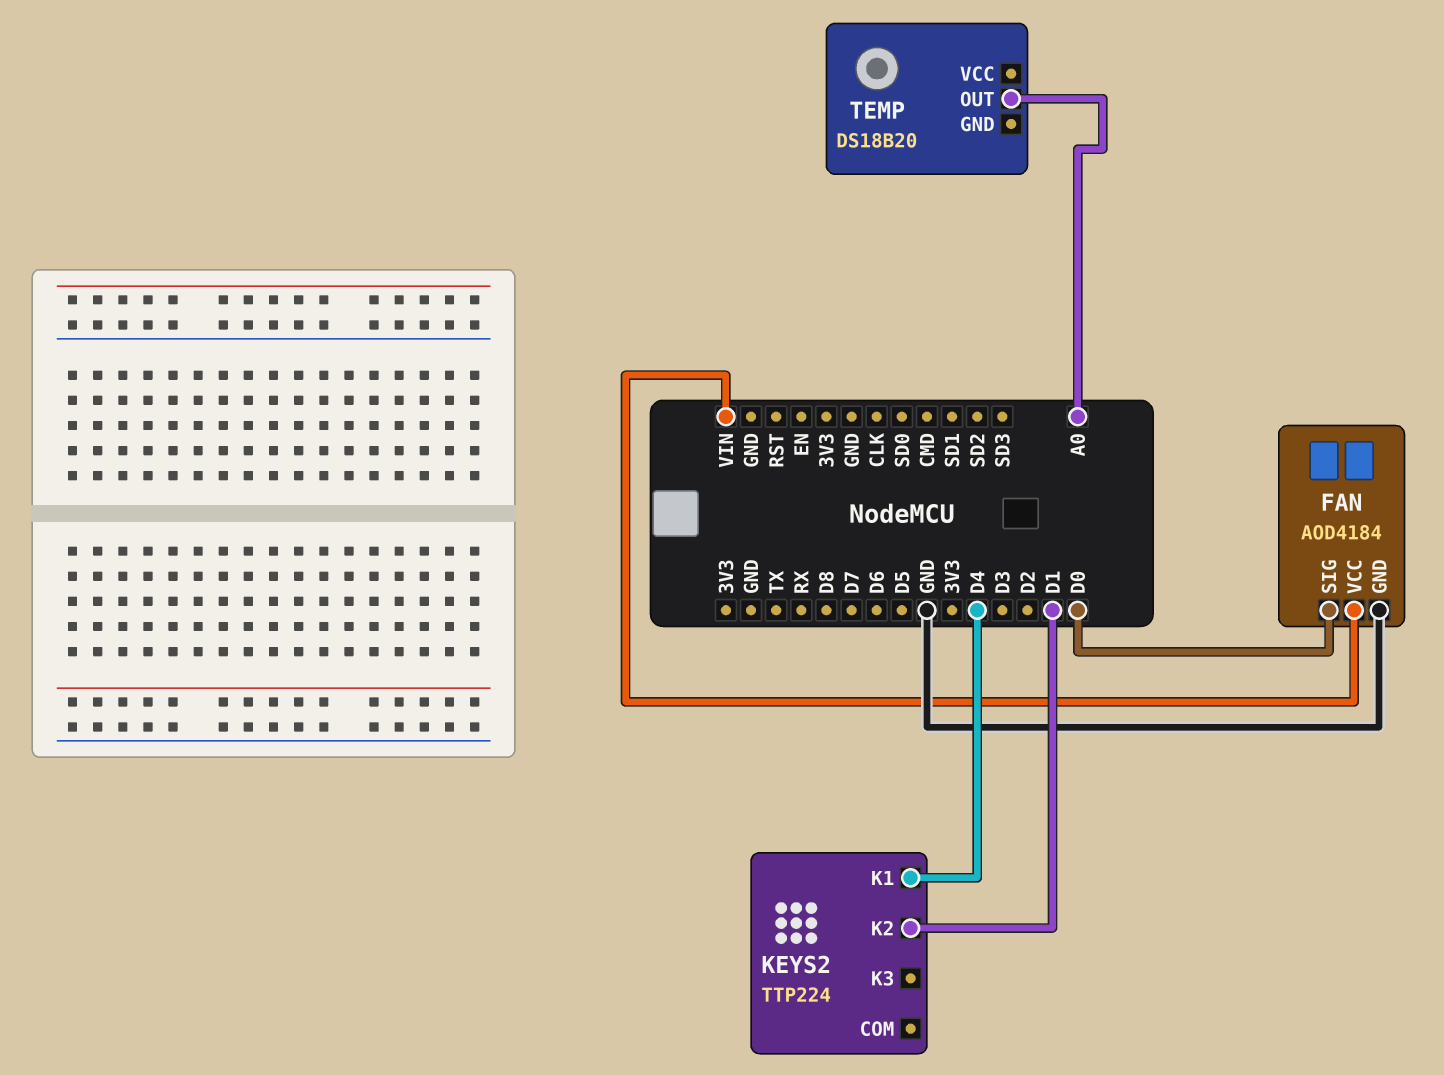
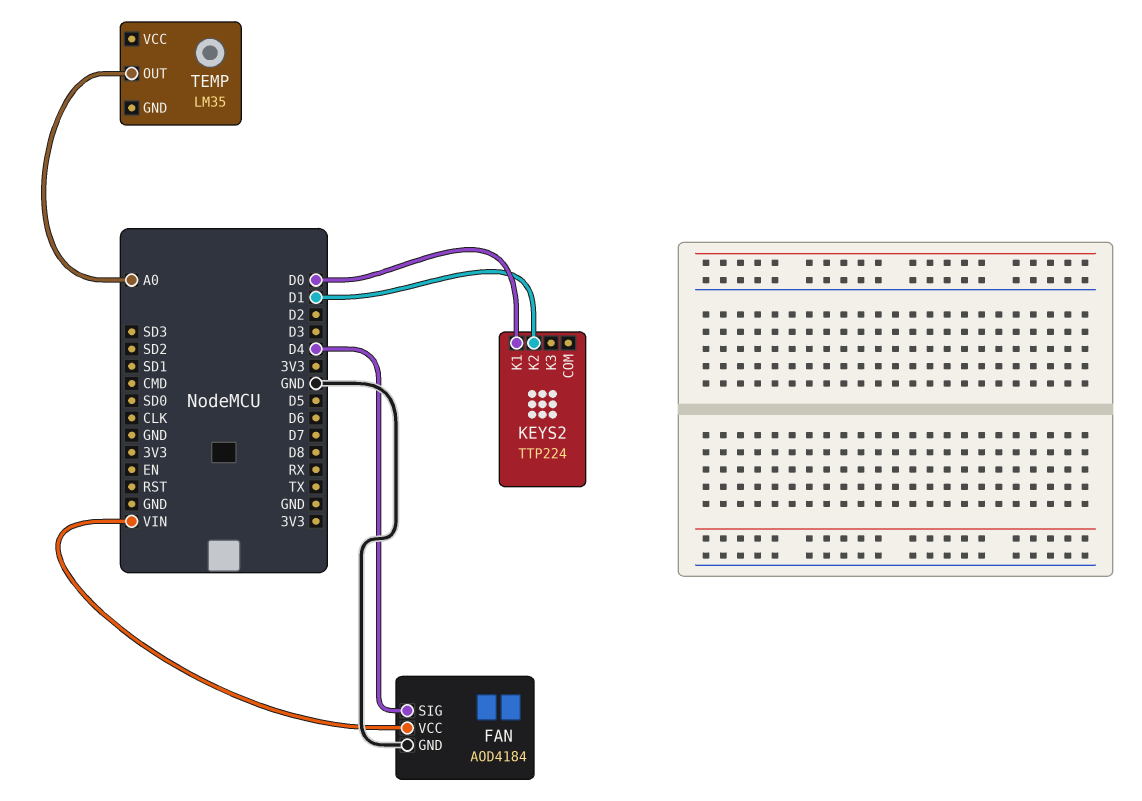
FAN pin SIG: D0 -> D4
KEYS2 pin K1: D4 -> D0
TEMP: DS18B20 -> LM35

